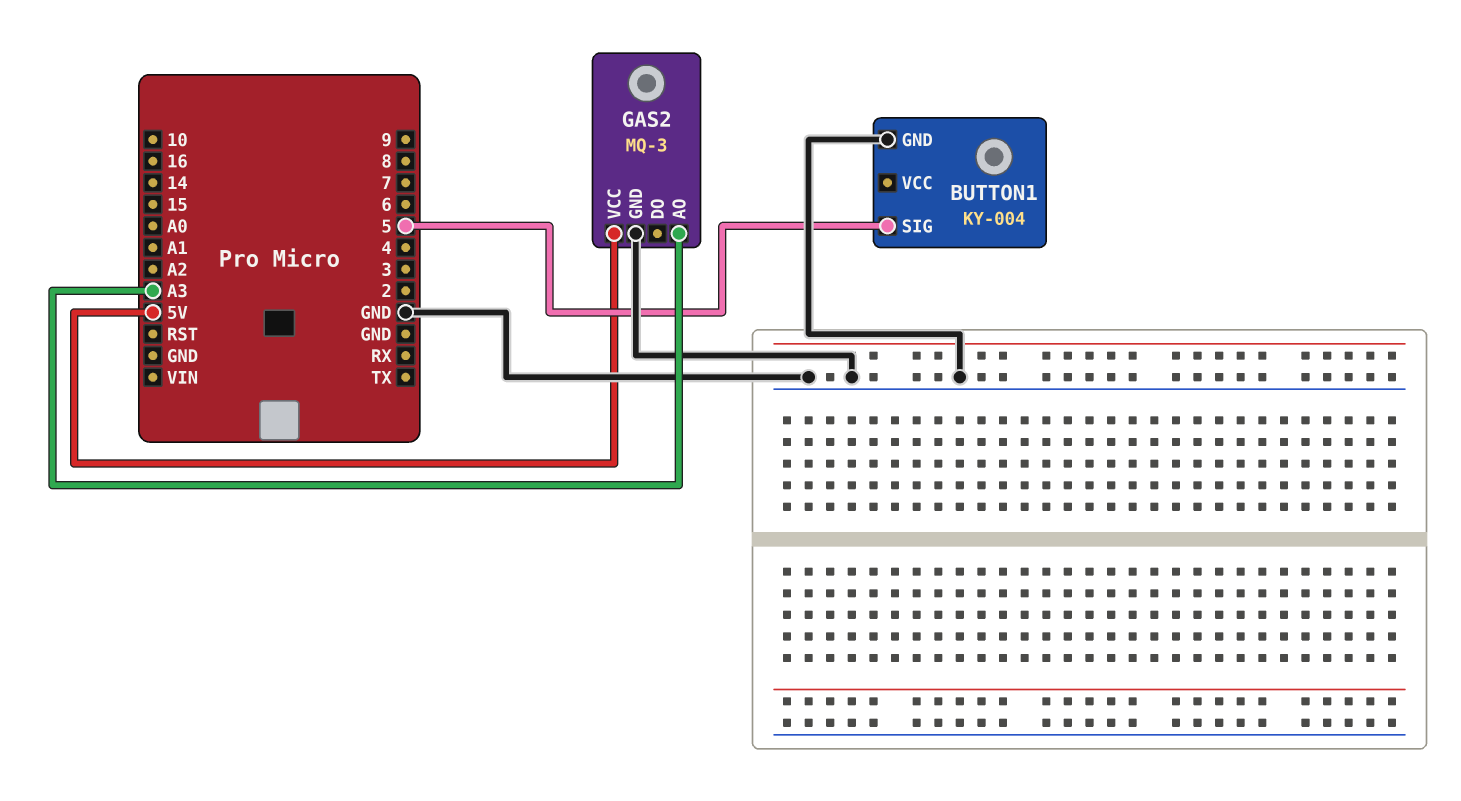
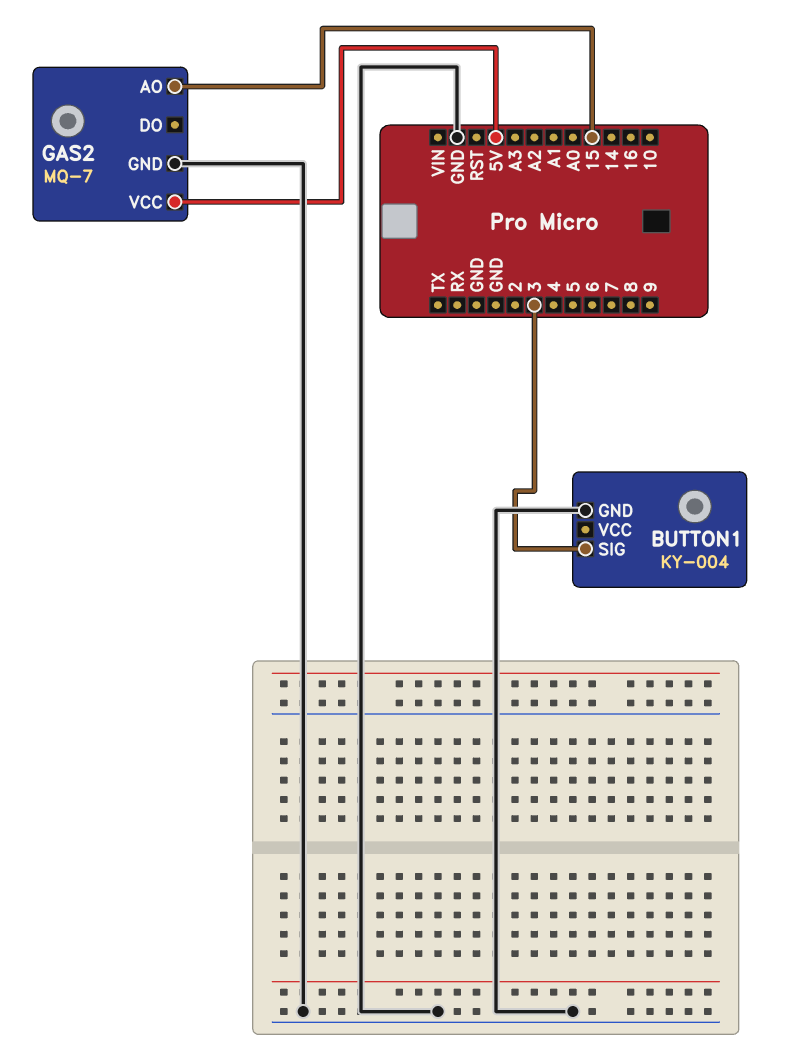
BUTTON1 pin SIG: 5 -> 3
GAS2: MQ-3 -> MQ-7
GAS2 pin AO: A3 -> 15

